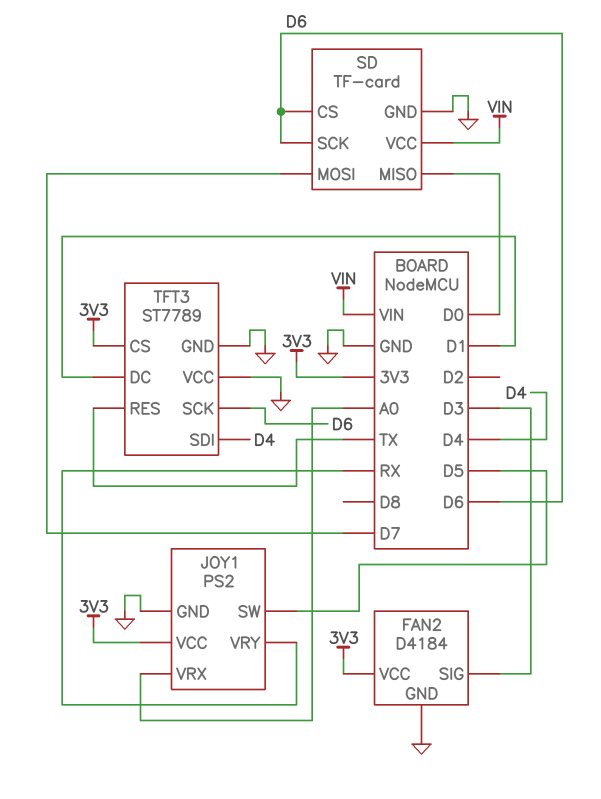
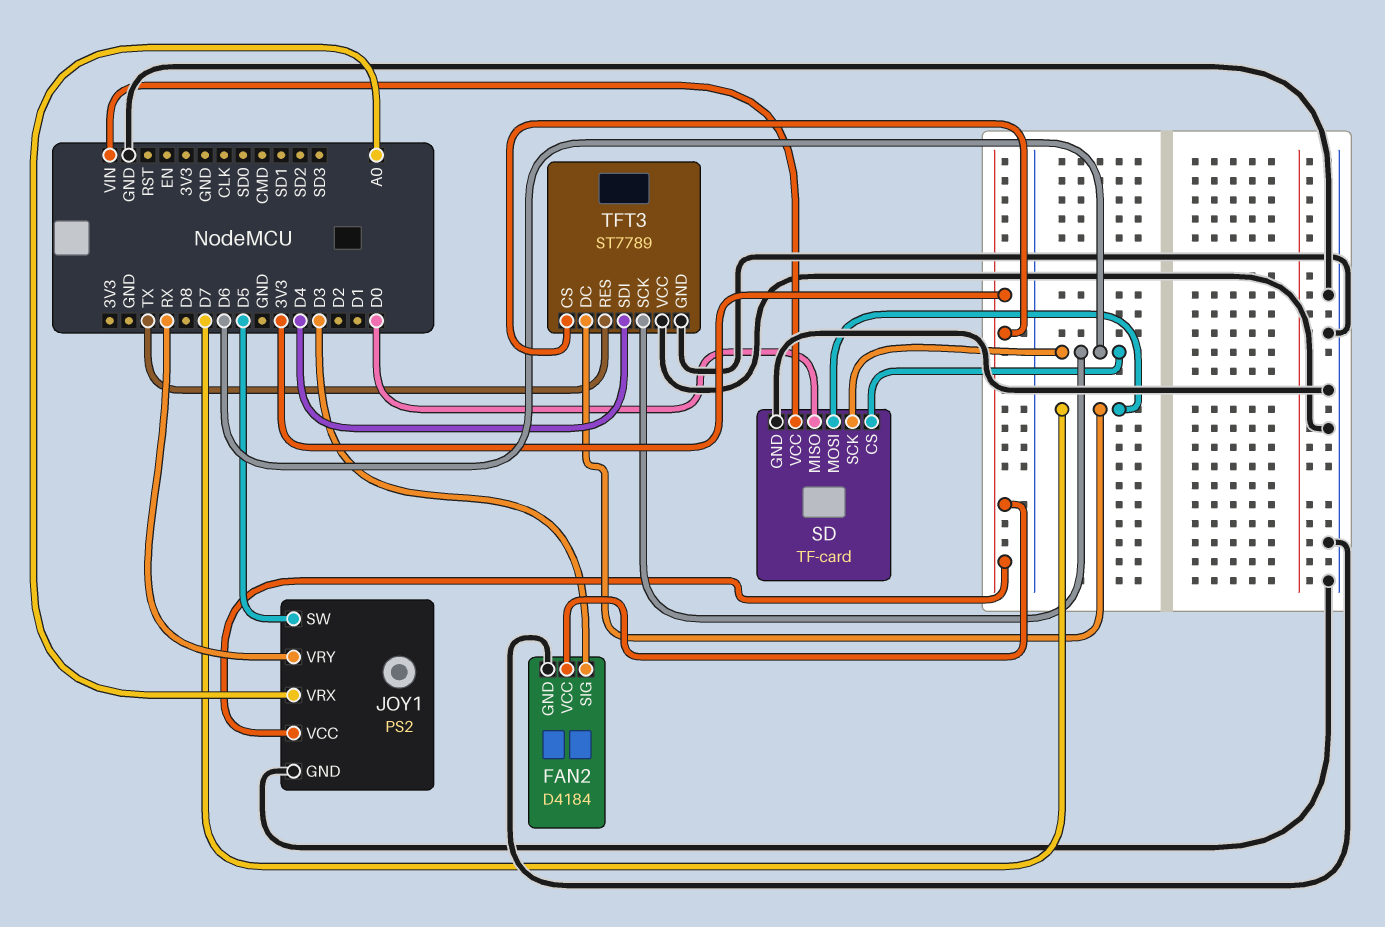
TFT3 pin DC: D1 -> D7

